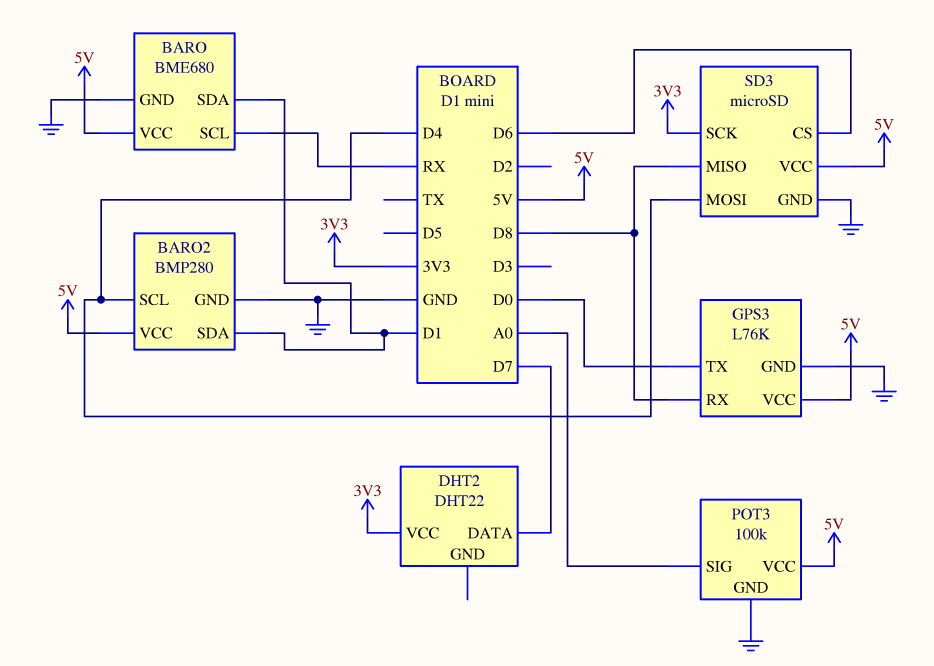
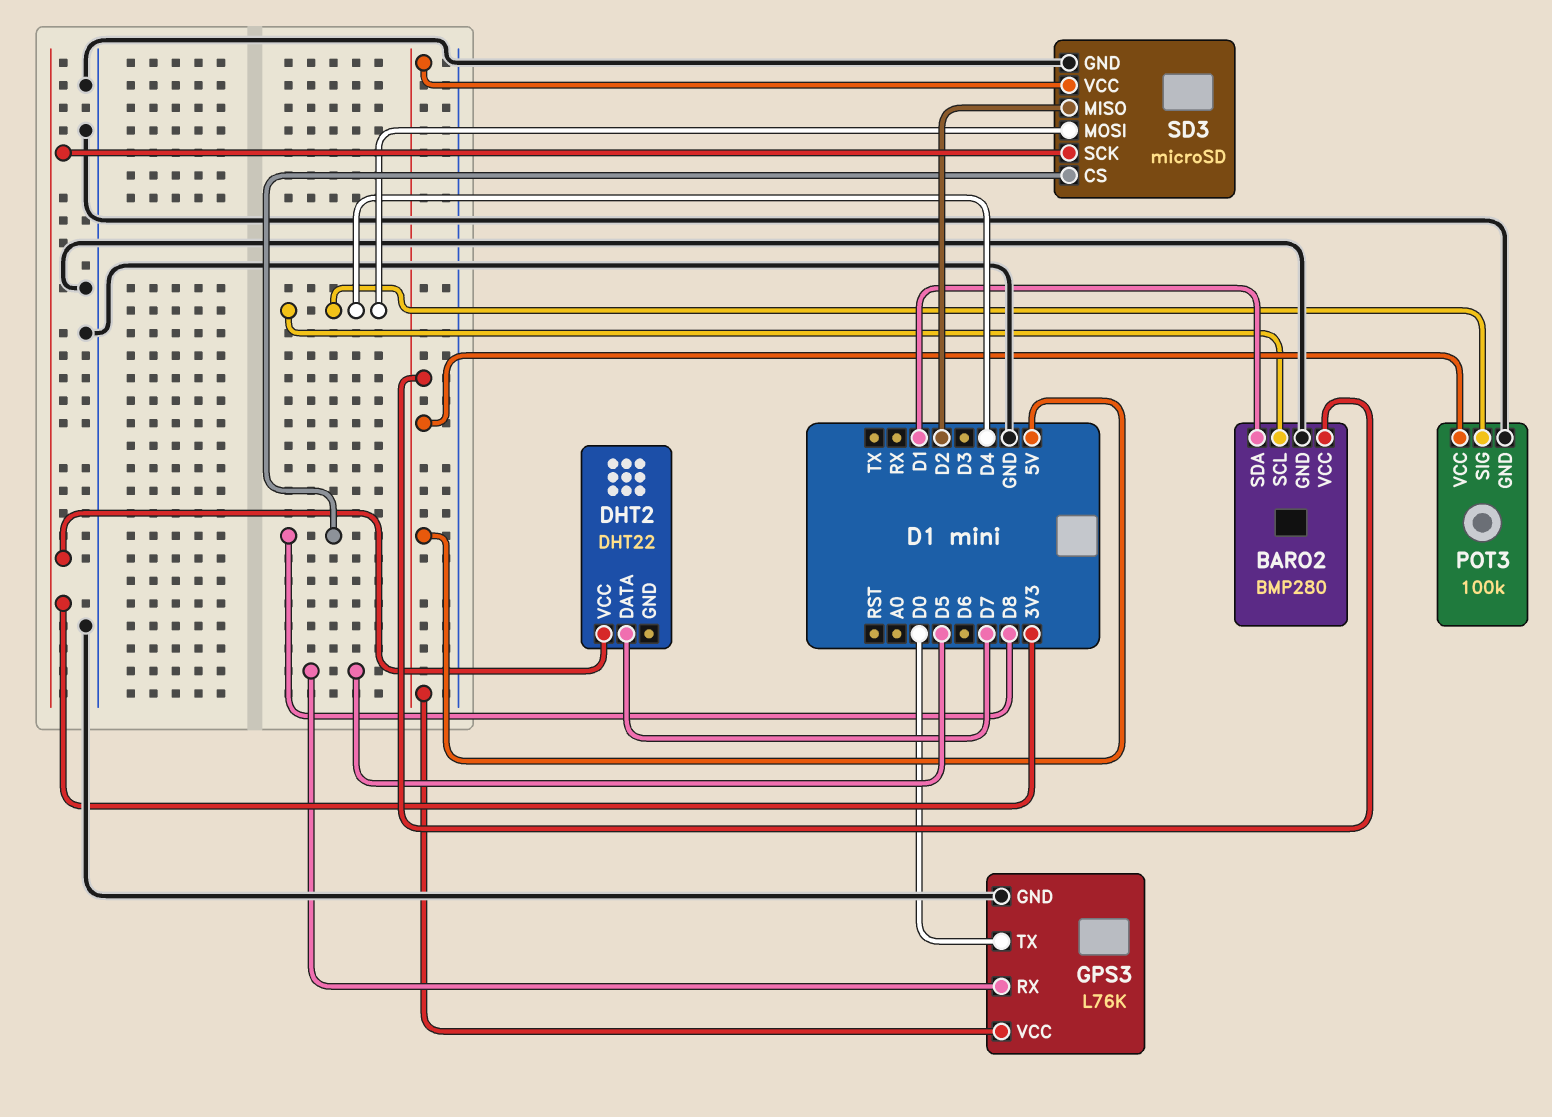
BARO: BME680 -> none
BARO pin GND: GND -> none
BARO pin SCL: RX -> none
BARO pin SDA: D1 -> none
BARO pin VCC: 5V -> none
GPS3 pin RX: D8 -> D5
POT3 pin SIG: A0 -> D4
SD3 pin CS: D6 -> D8
SD3 pin MISO: D8 -> D2

